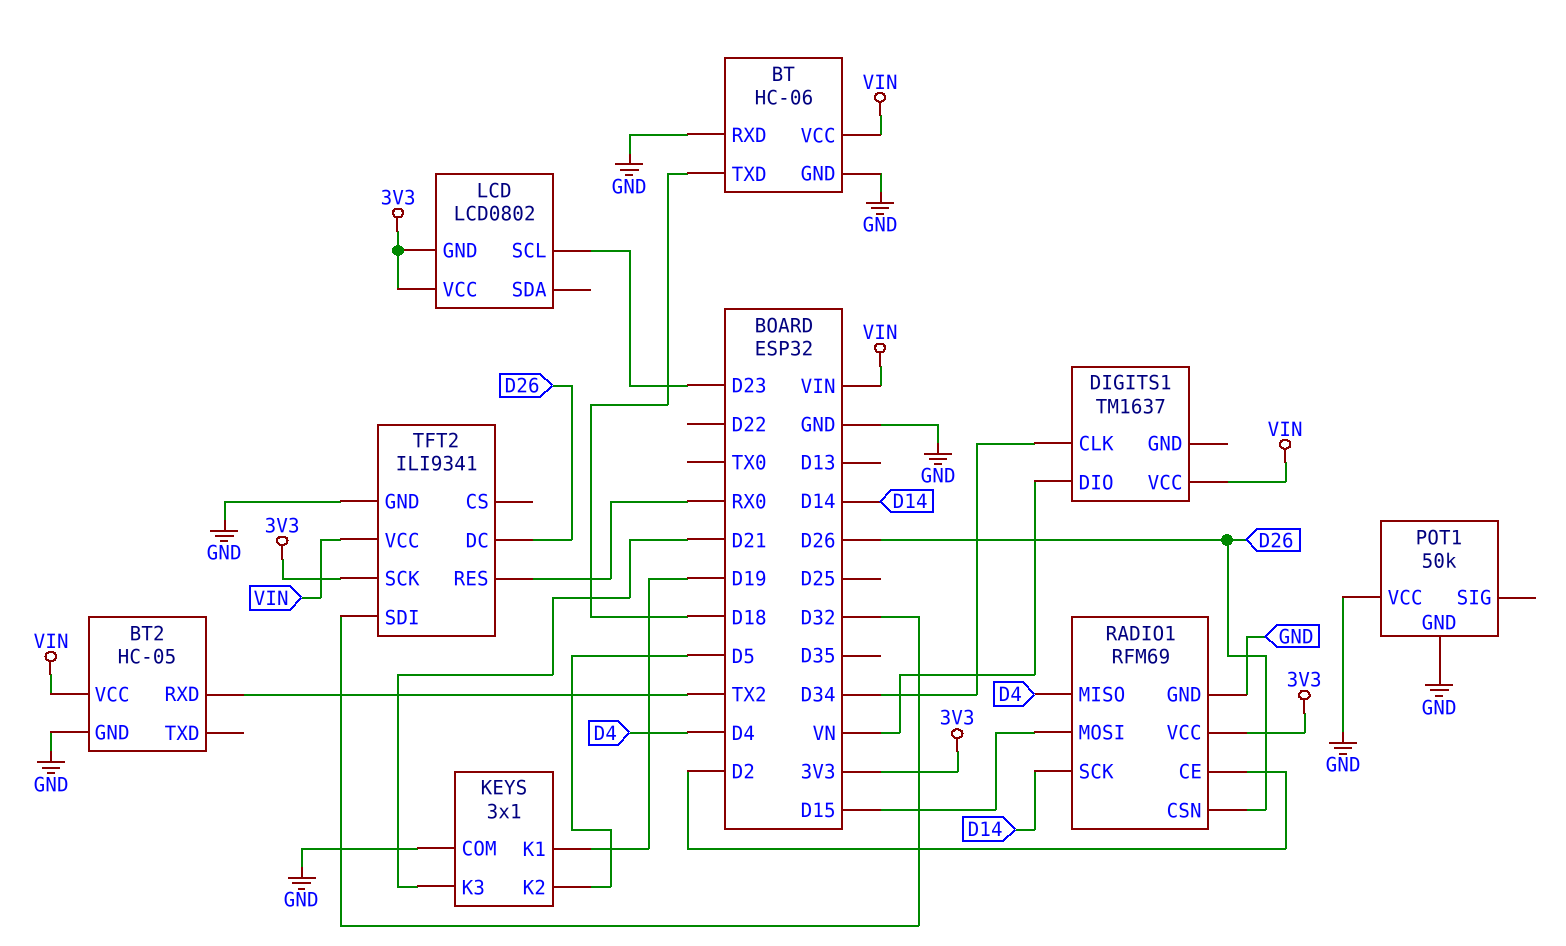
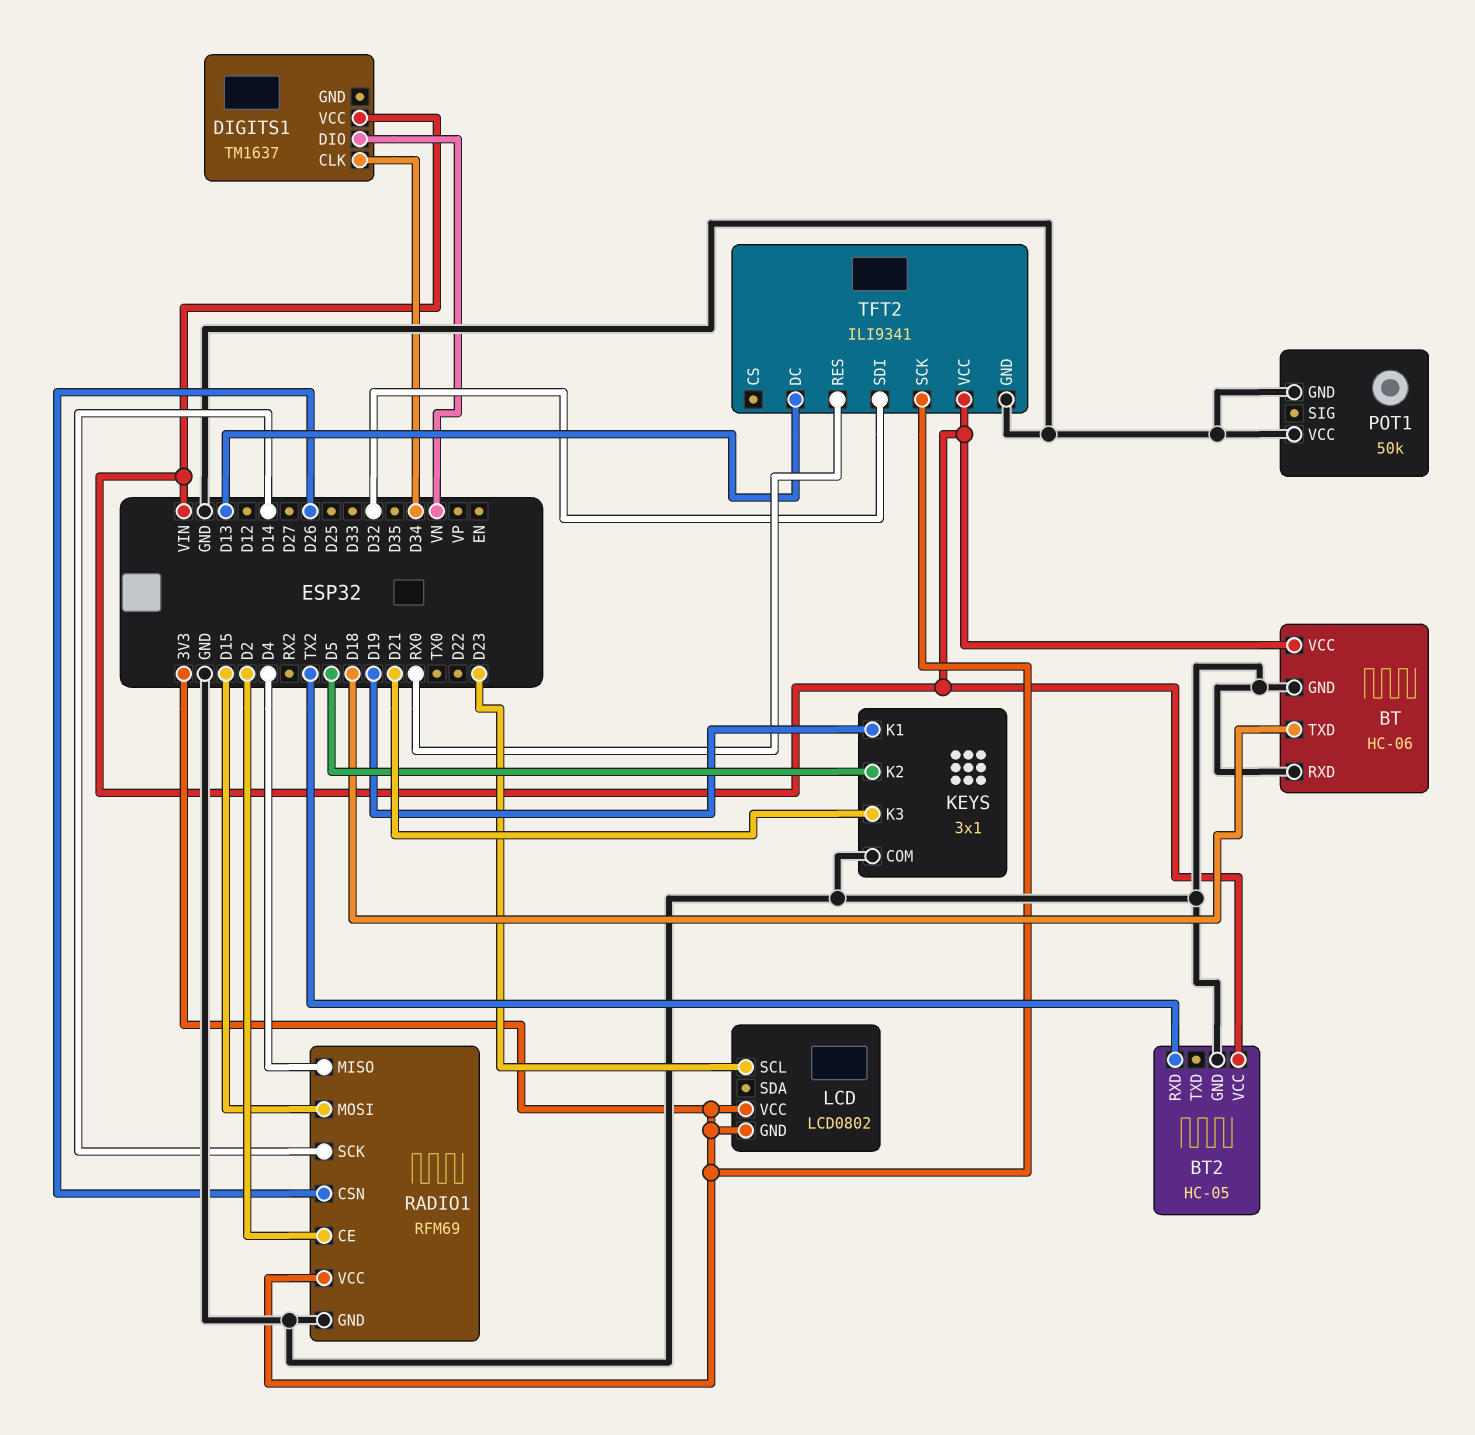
TFT2 pin DC: D26 -> D13

